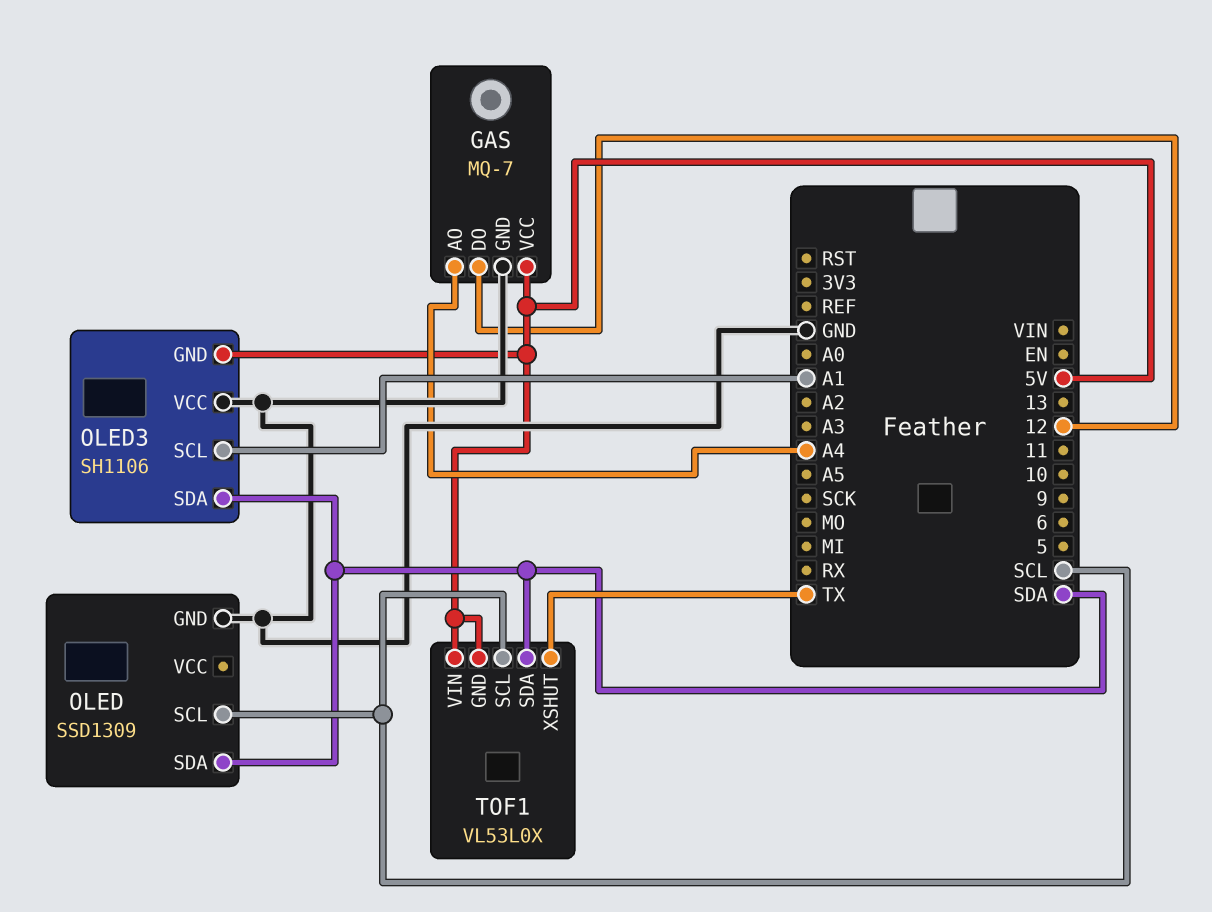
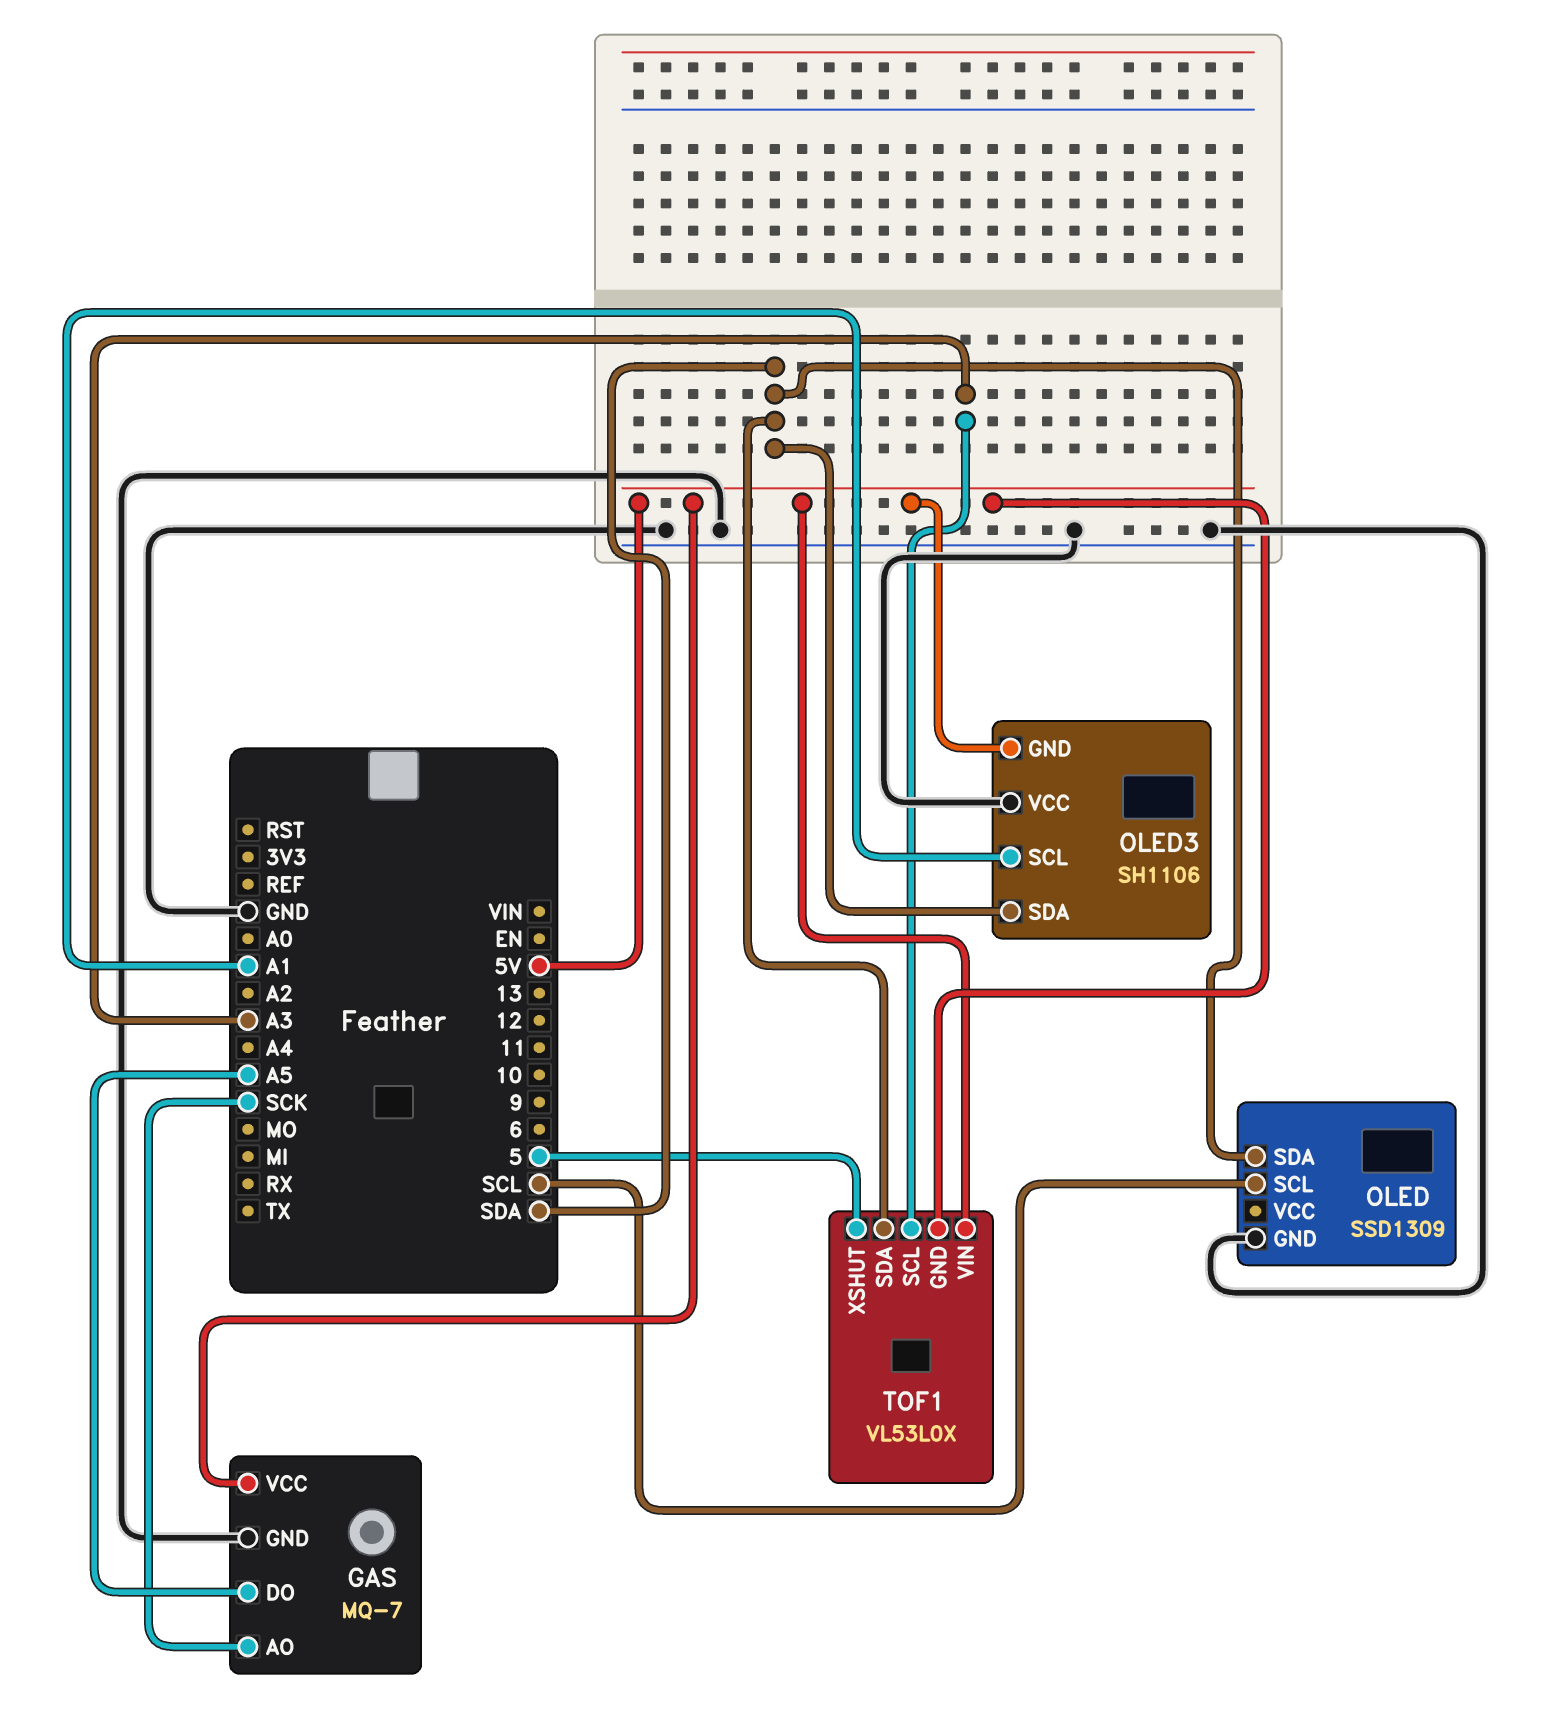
GAS pin AO: A4 -> SCK
GAS pin DO: 12 -> A5
TOF1 pin SCL: SCL -> A3
TOF1 pin XSHUT: TX -> 5

